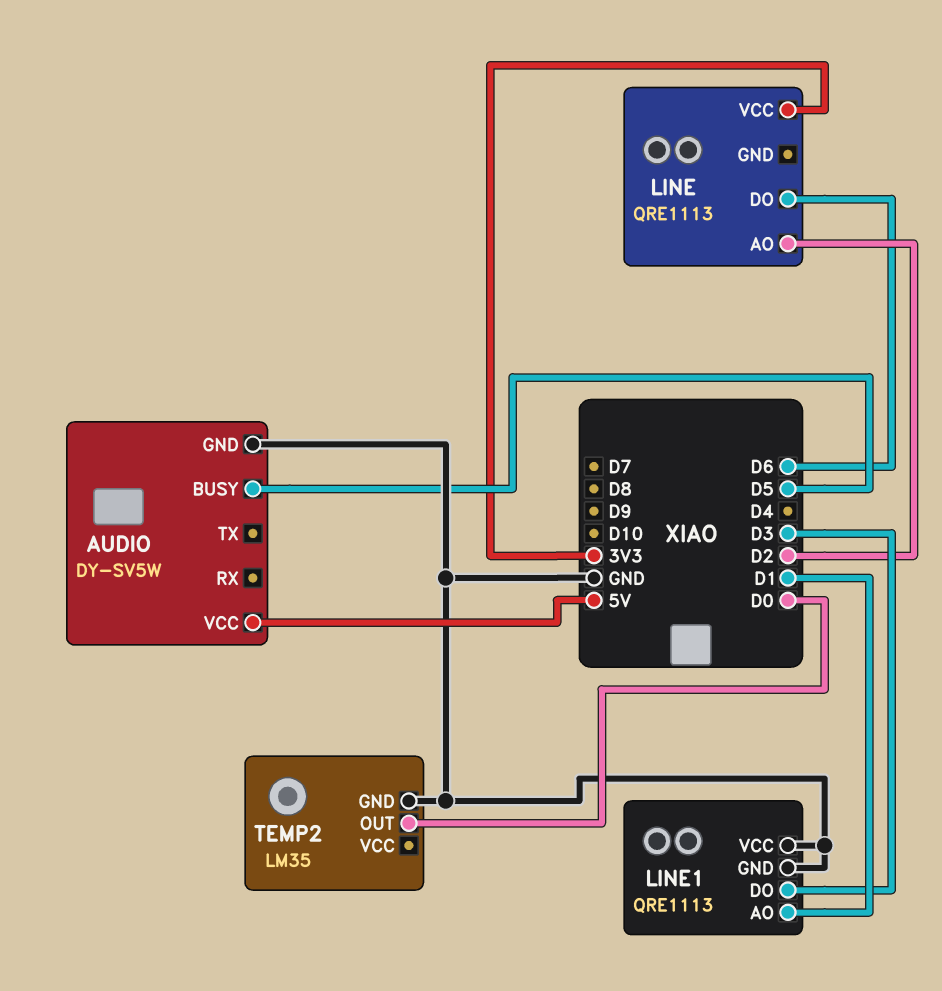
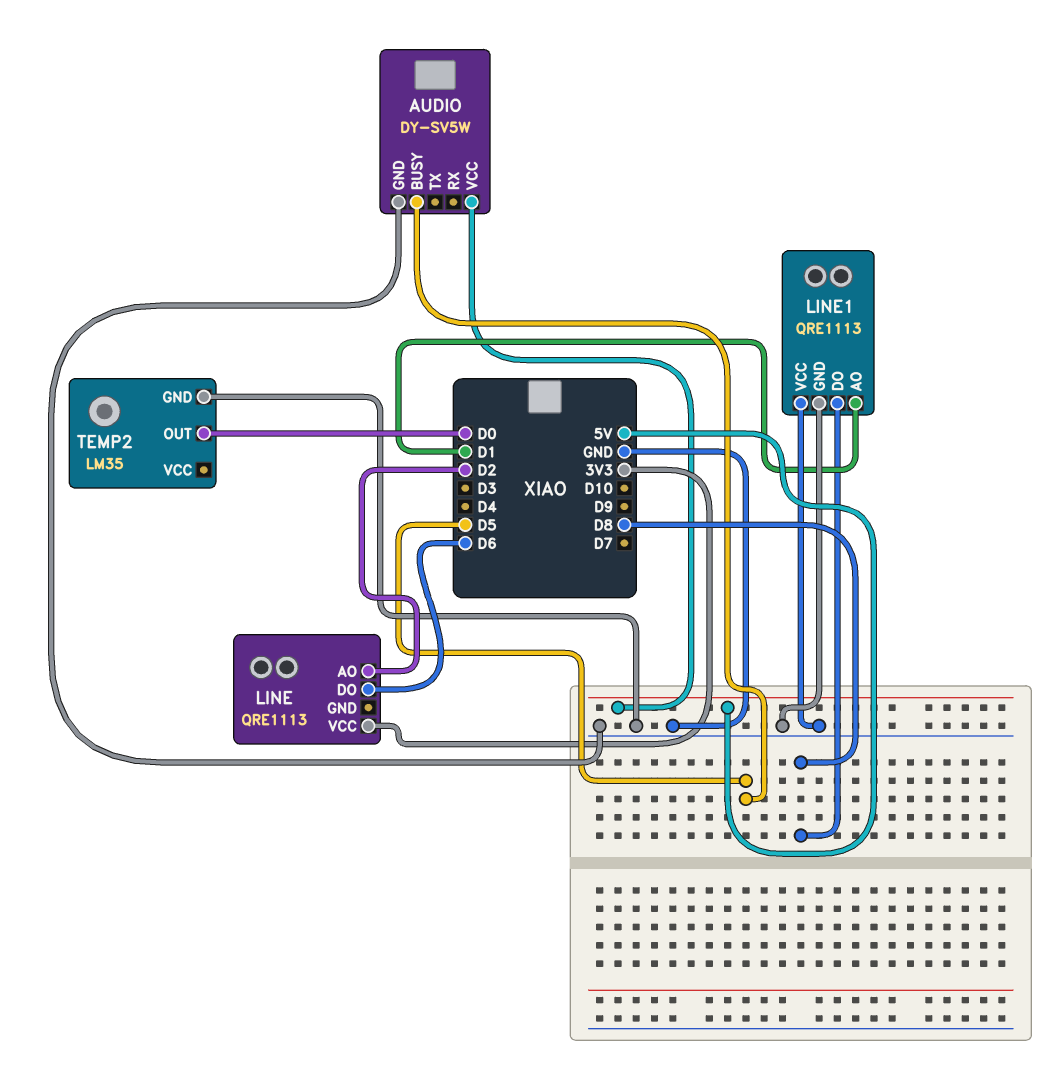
LINE1 pin DO: D3 -> D8

